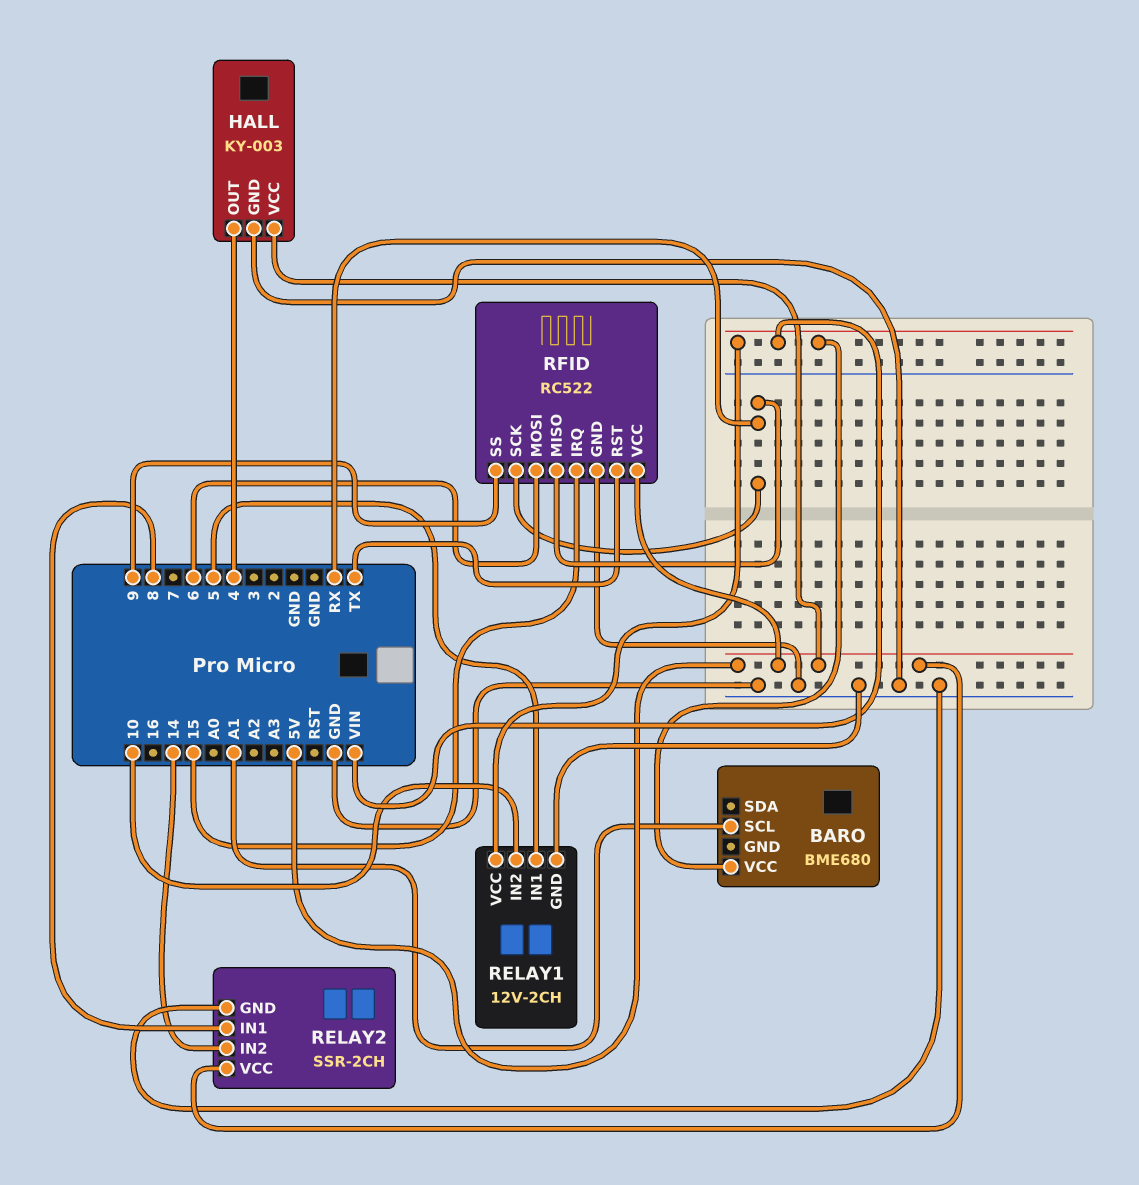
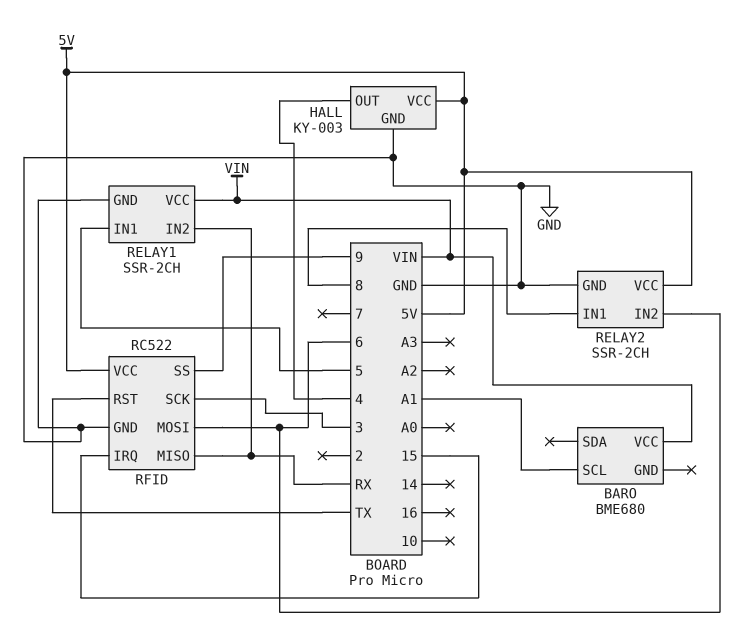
RELAY1: 12V-2CH -> SSR-2CH
RELAY1 pin IN2: 10 -> RX
RELAY2 pin IN2: 14 -> 6
RFID pin SCK: RX -> 3

